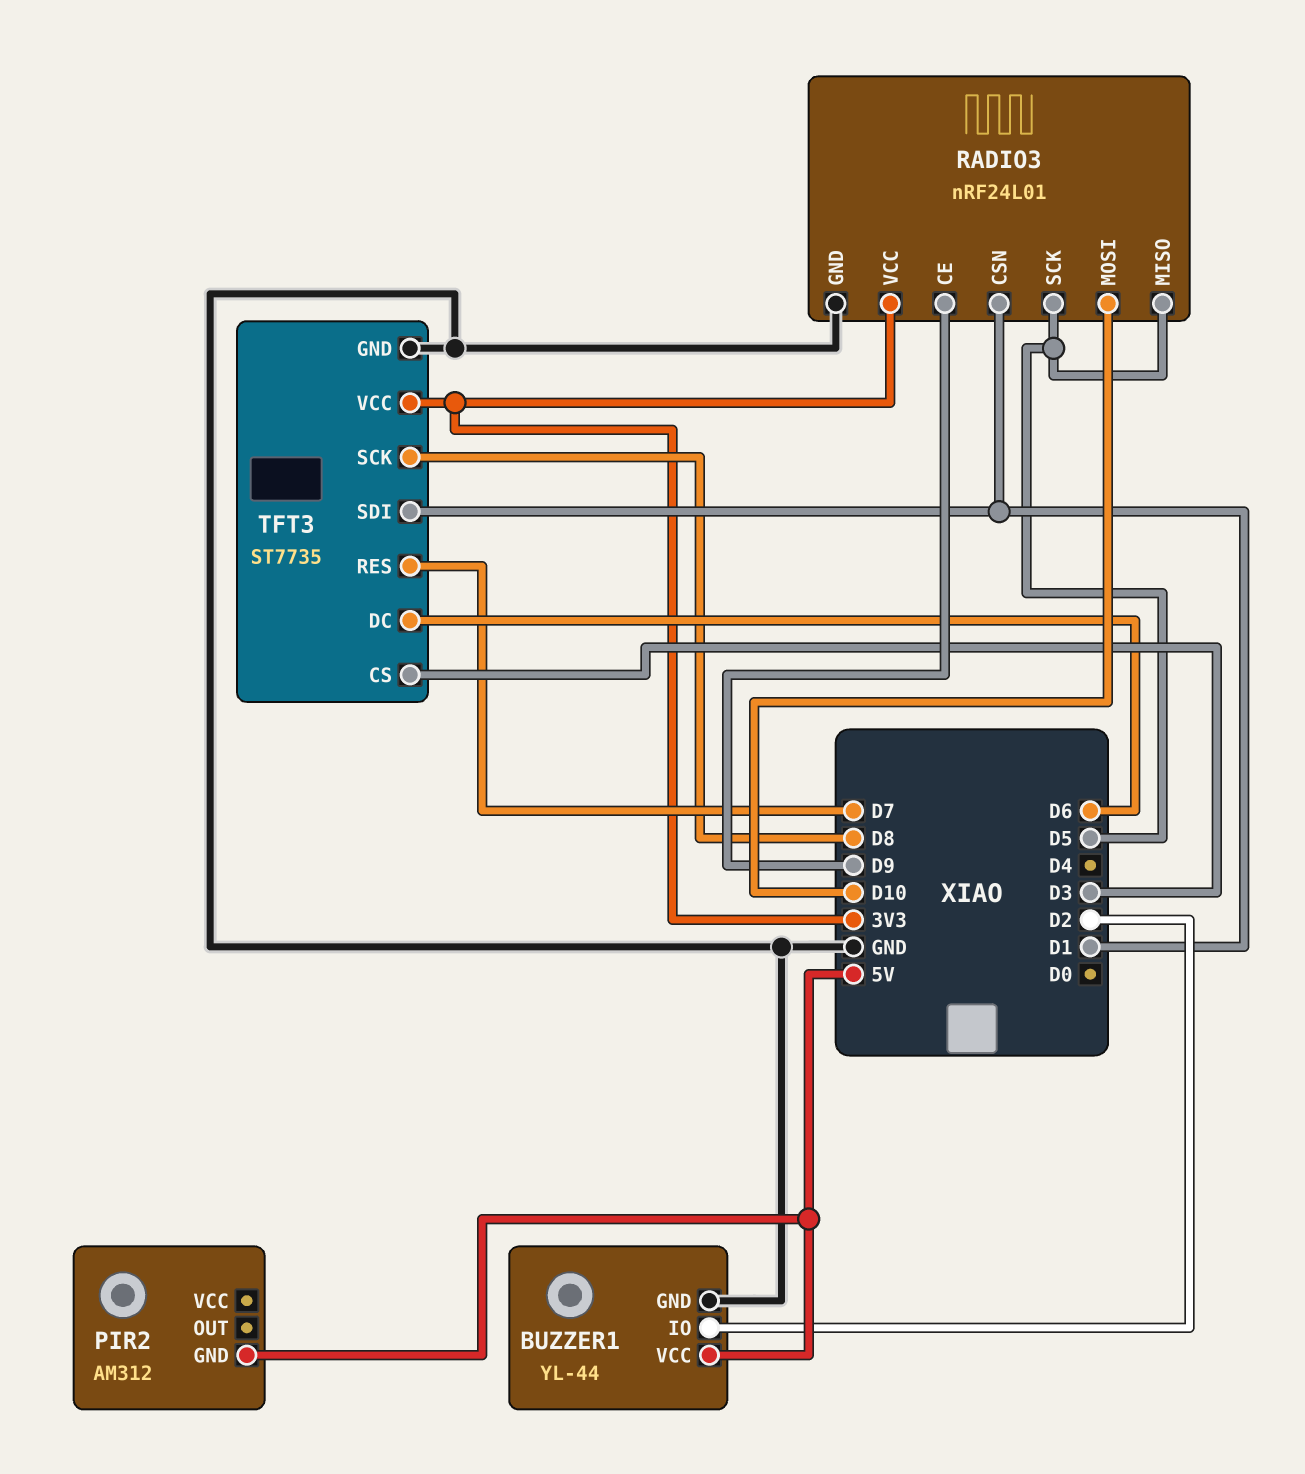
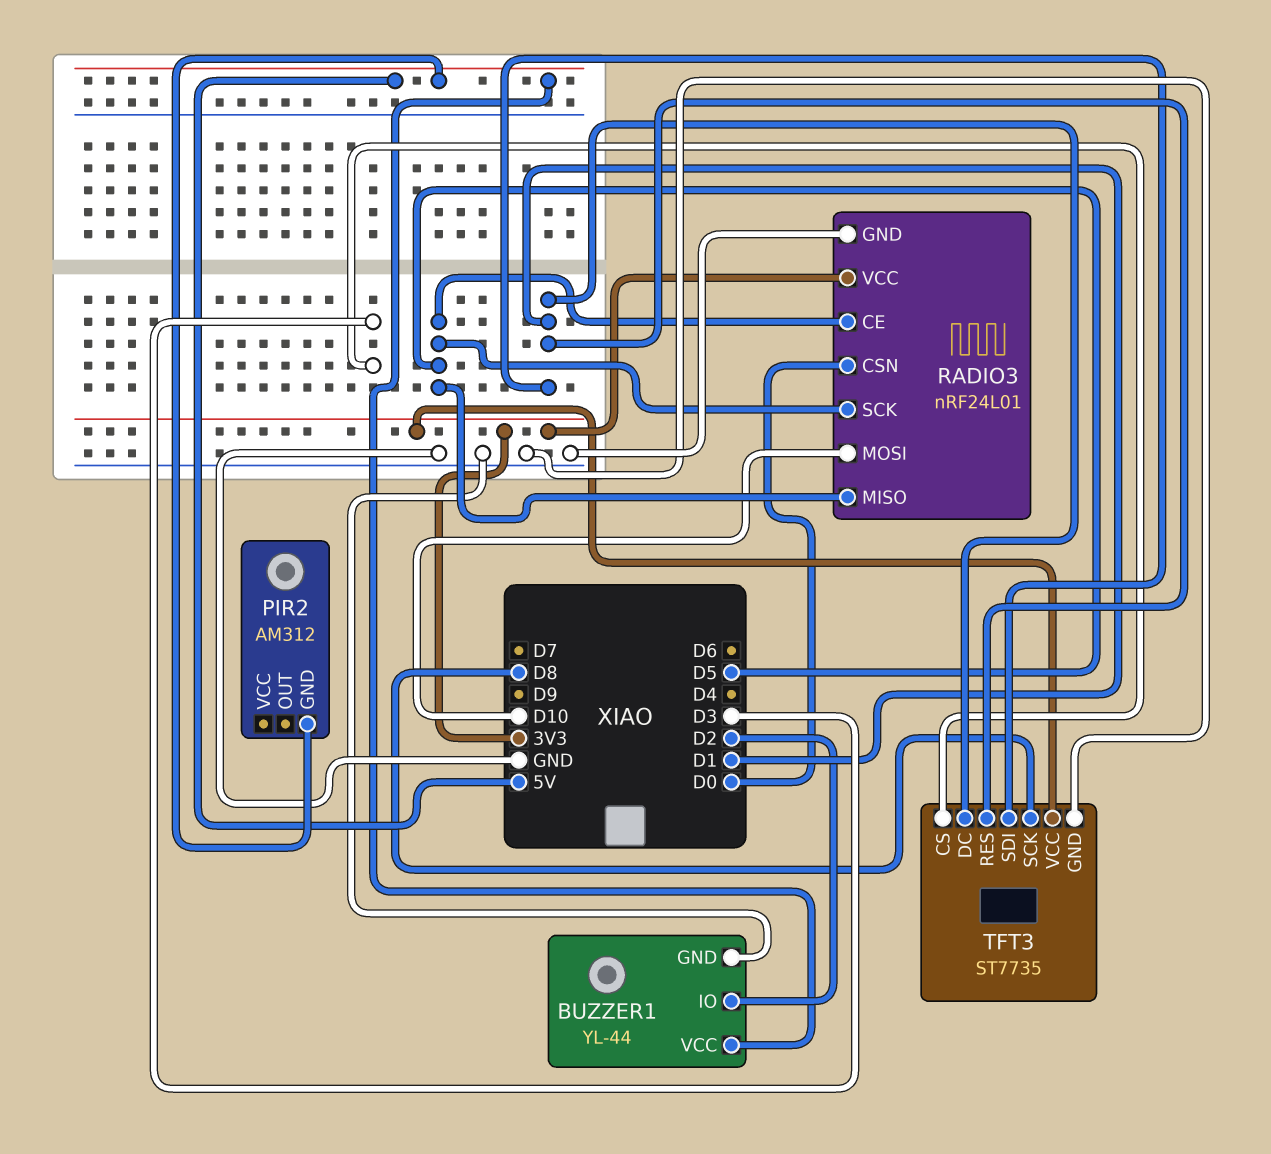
RADIO3 pin CE: D9 -> D5
RADIO3 pin CSN: D1 -> D0
TFT3 pin DC: D6 -> D1
TFT3 pin RES: D7 -> D1

